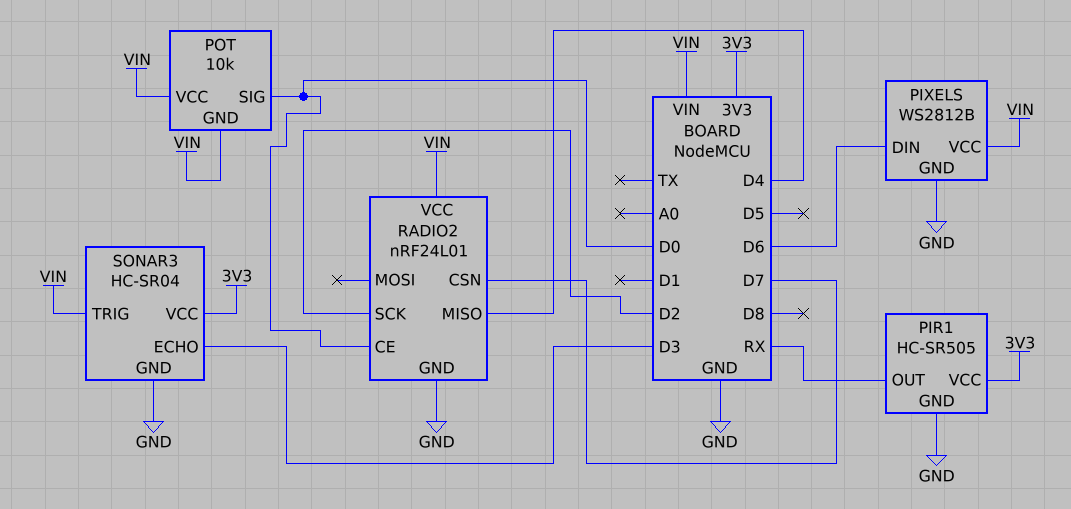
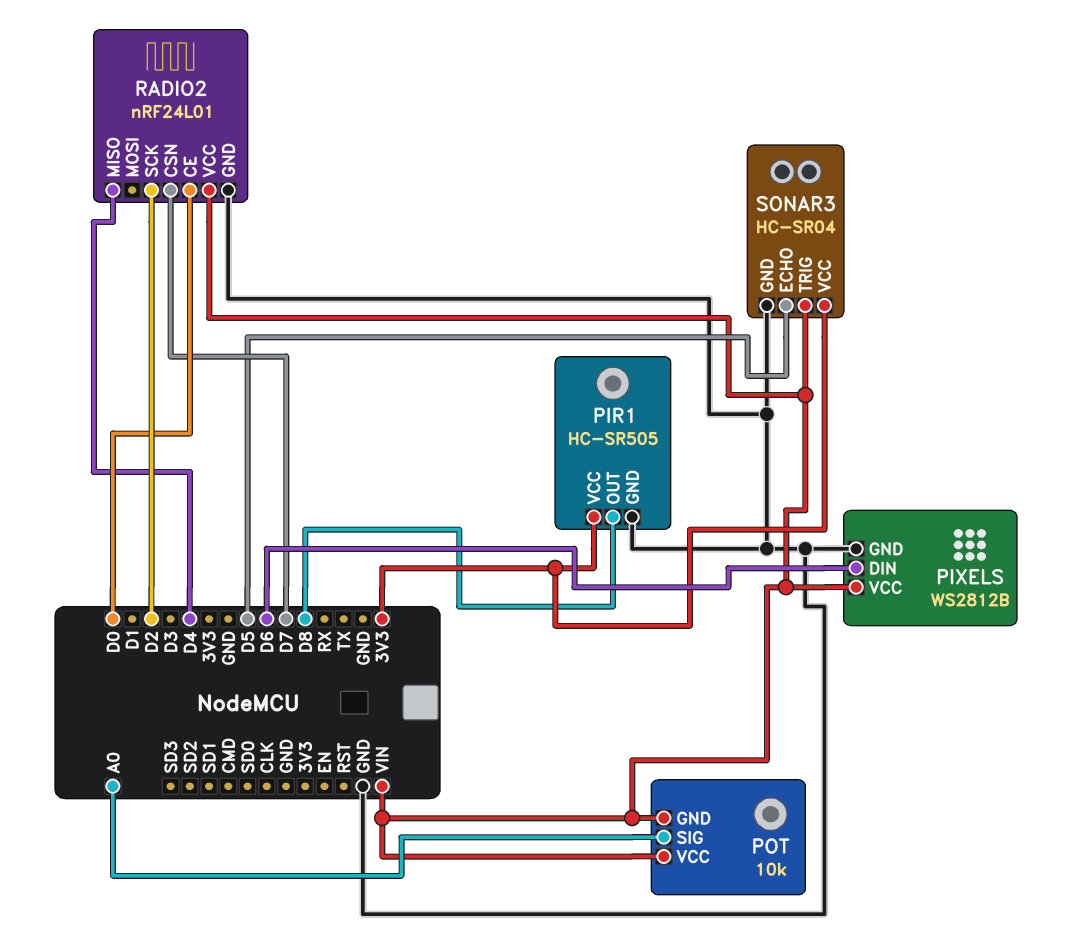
PIR1 pin OUT: RX -> D8
POT pin SIG: D0 -> A0
SONAR3 pin ECHO: D3 -> D5

